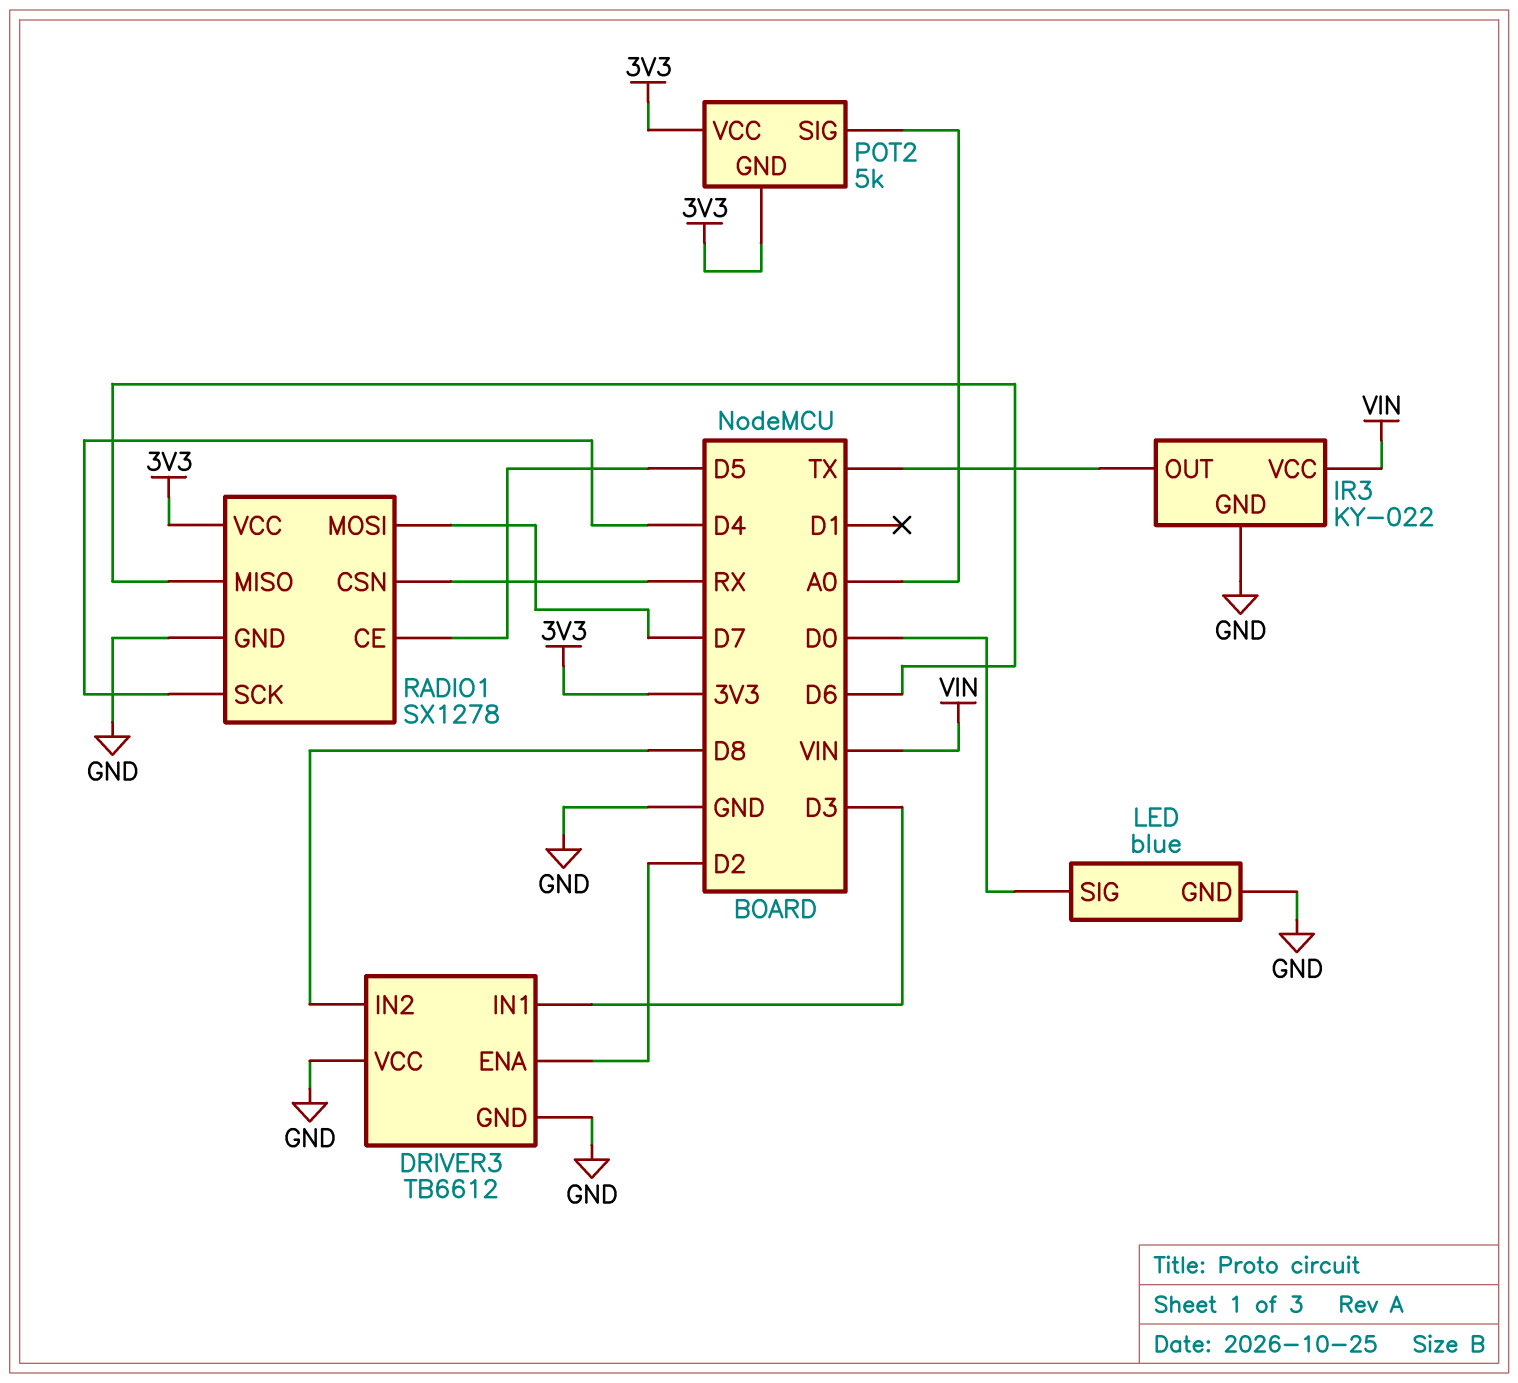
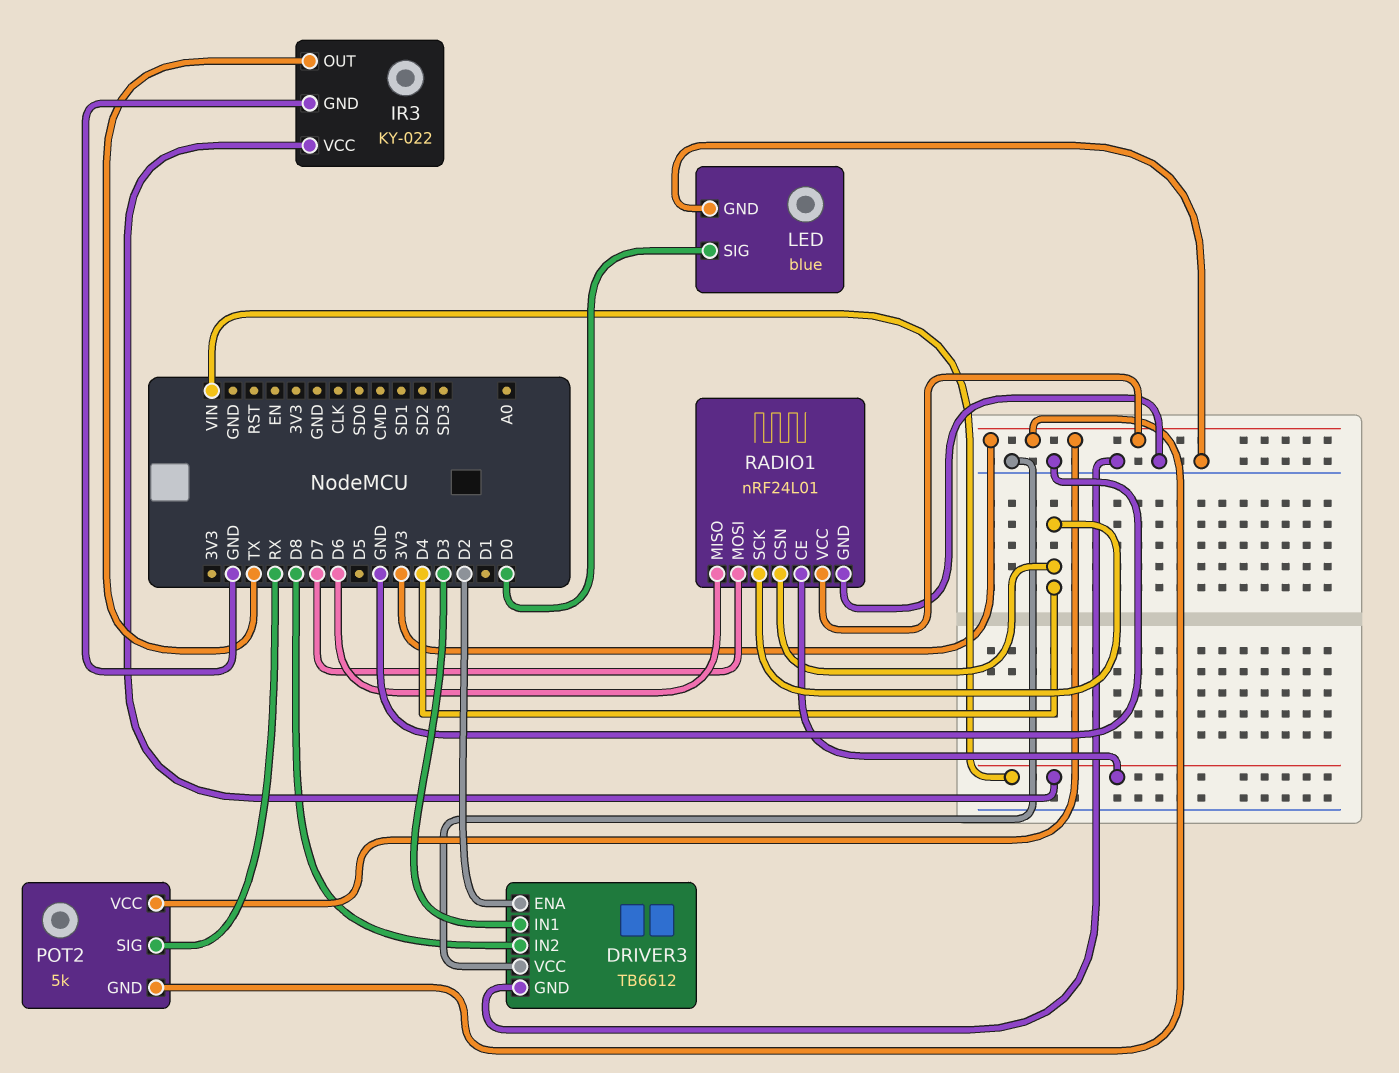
POT2 pin SIG: A0 -> RX
RADIO1: SX1278 -> nRF24L01
RADIO1 pin CE: D5 -> VIN
RADIO1 pin CSN: RX -> D4

